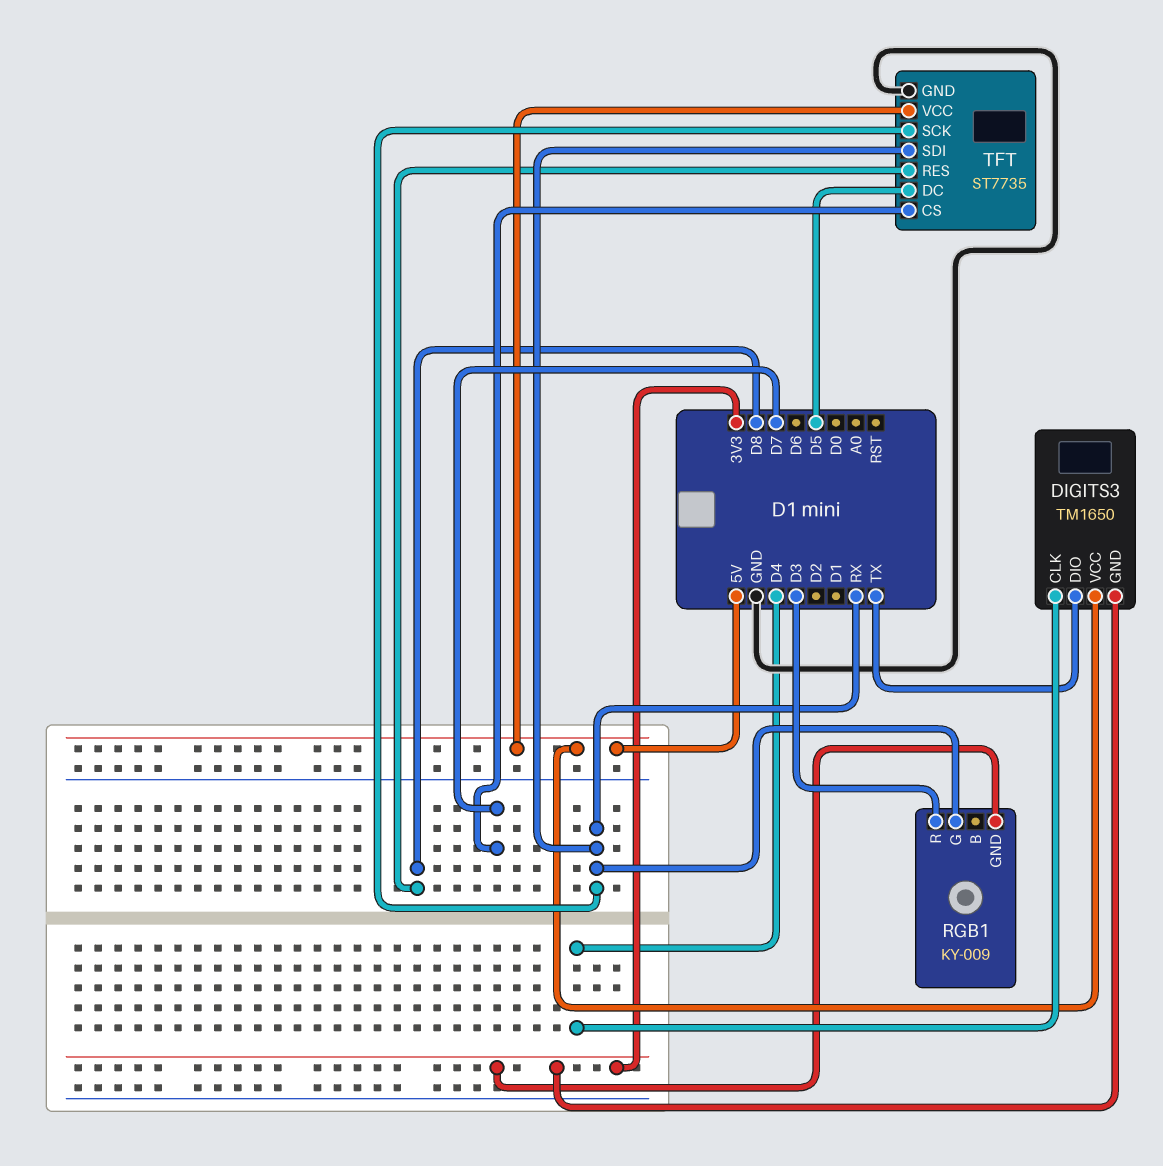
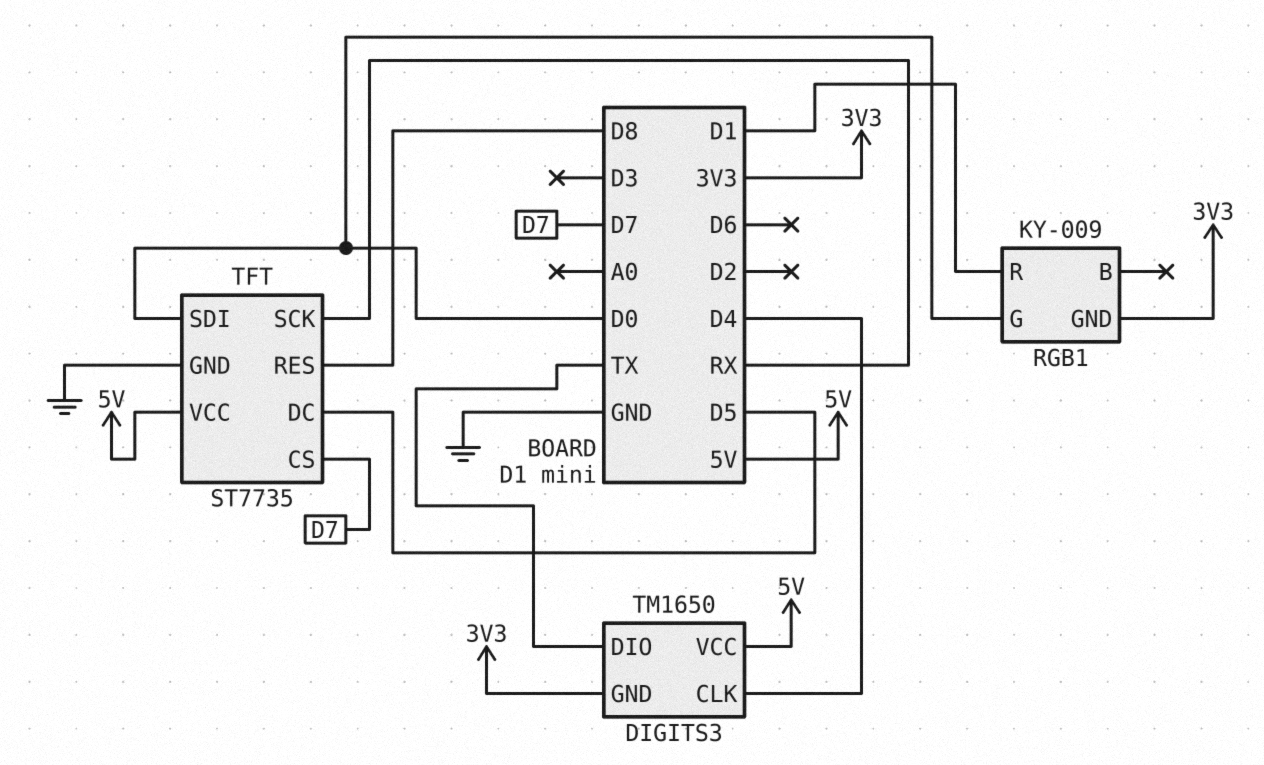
RGB1 pin G: RX -> D0
RGB1 pin R: D3 -> D1
TFT pin SDI: RX -> D0

